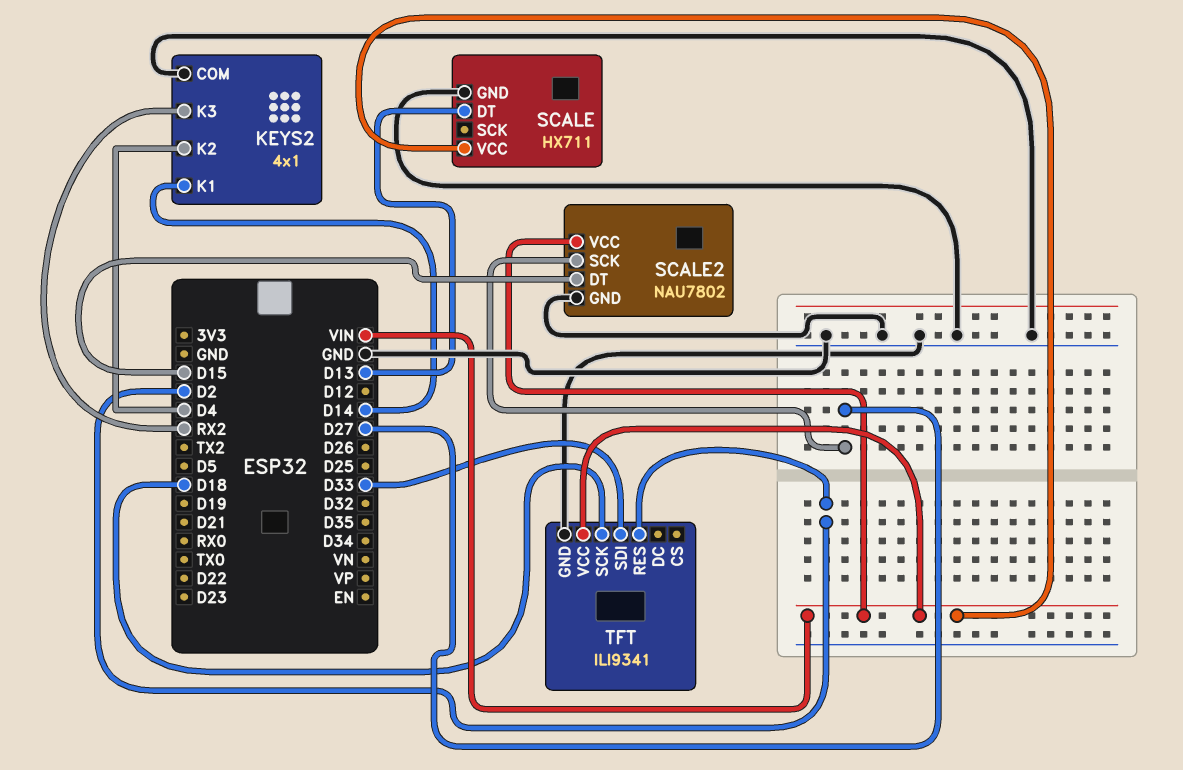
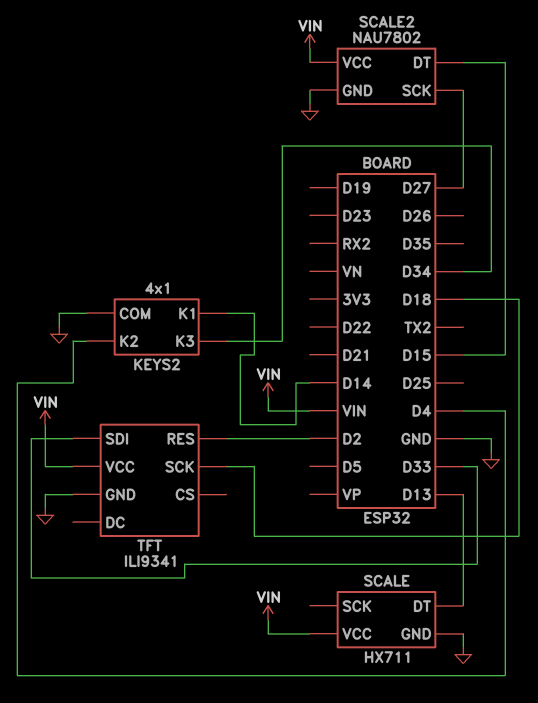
KEYS2 pin K3: RX2 -> D34

